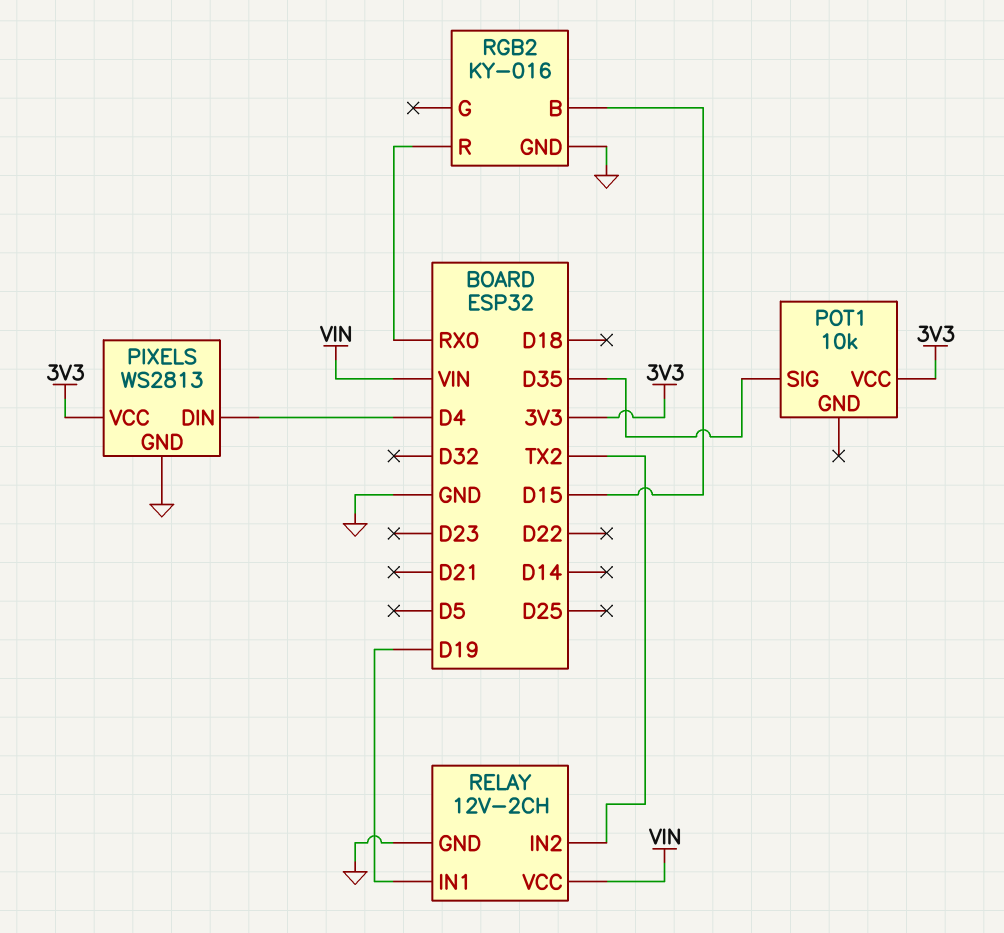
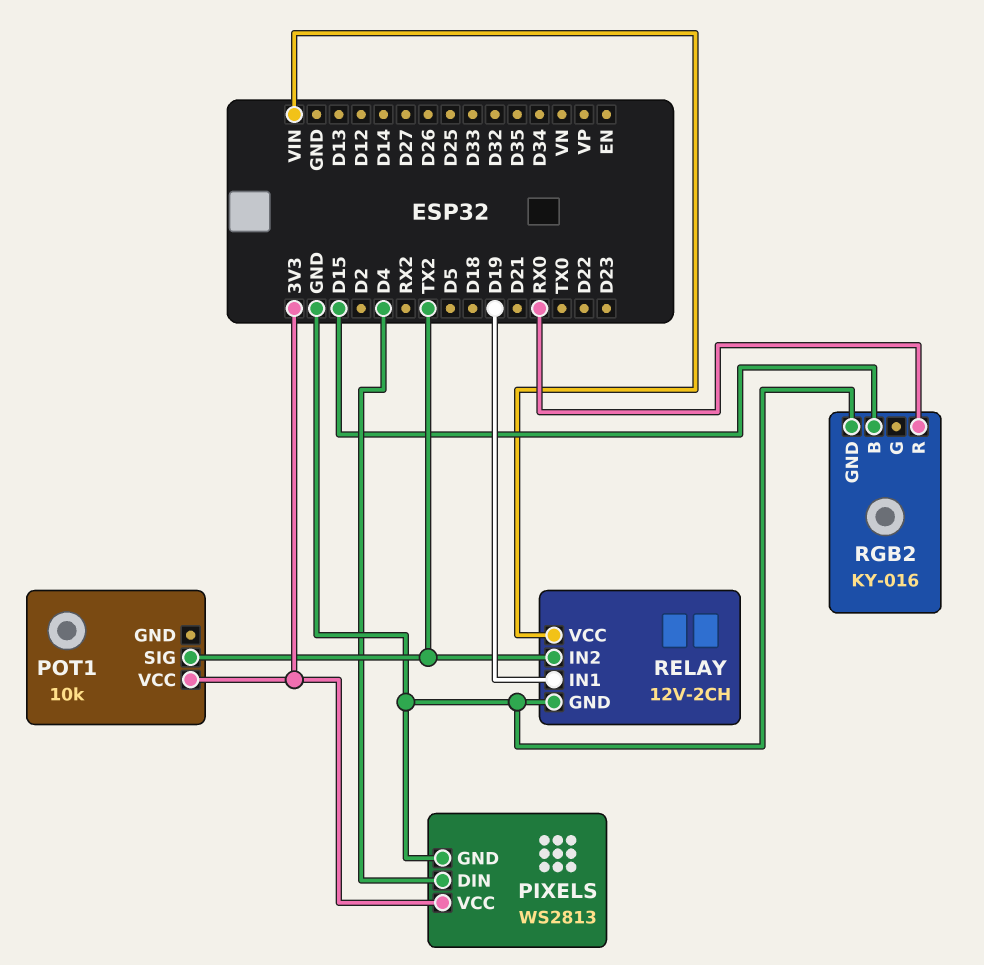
POT1 pin SIG: D35 -> TX2

